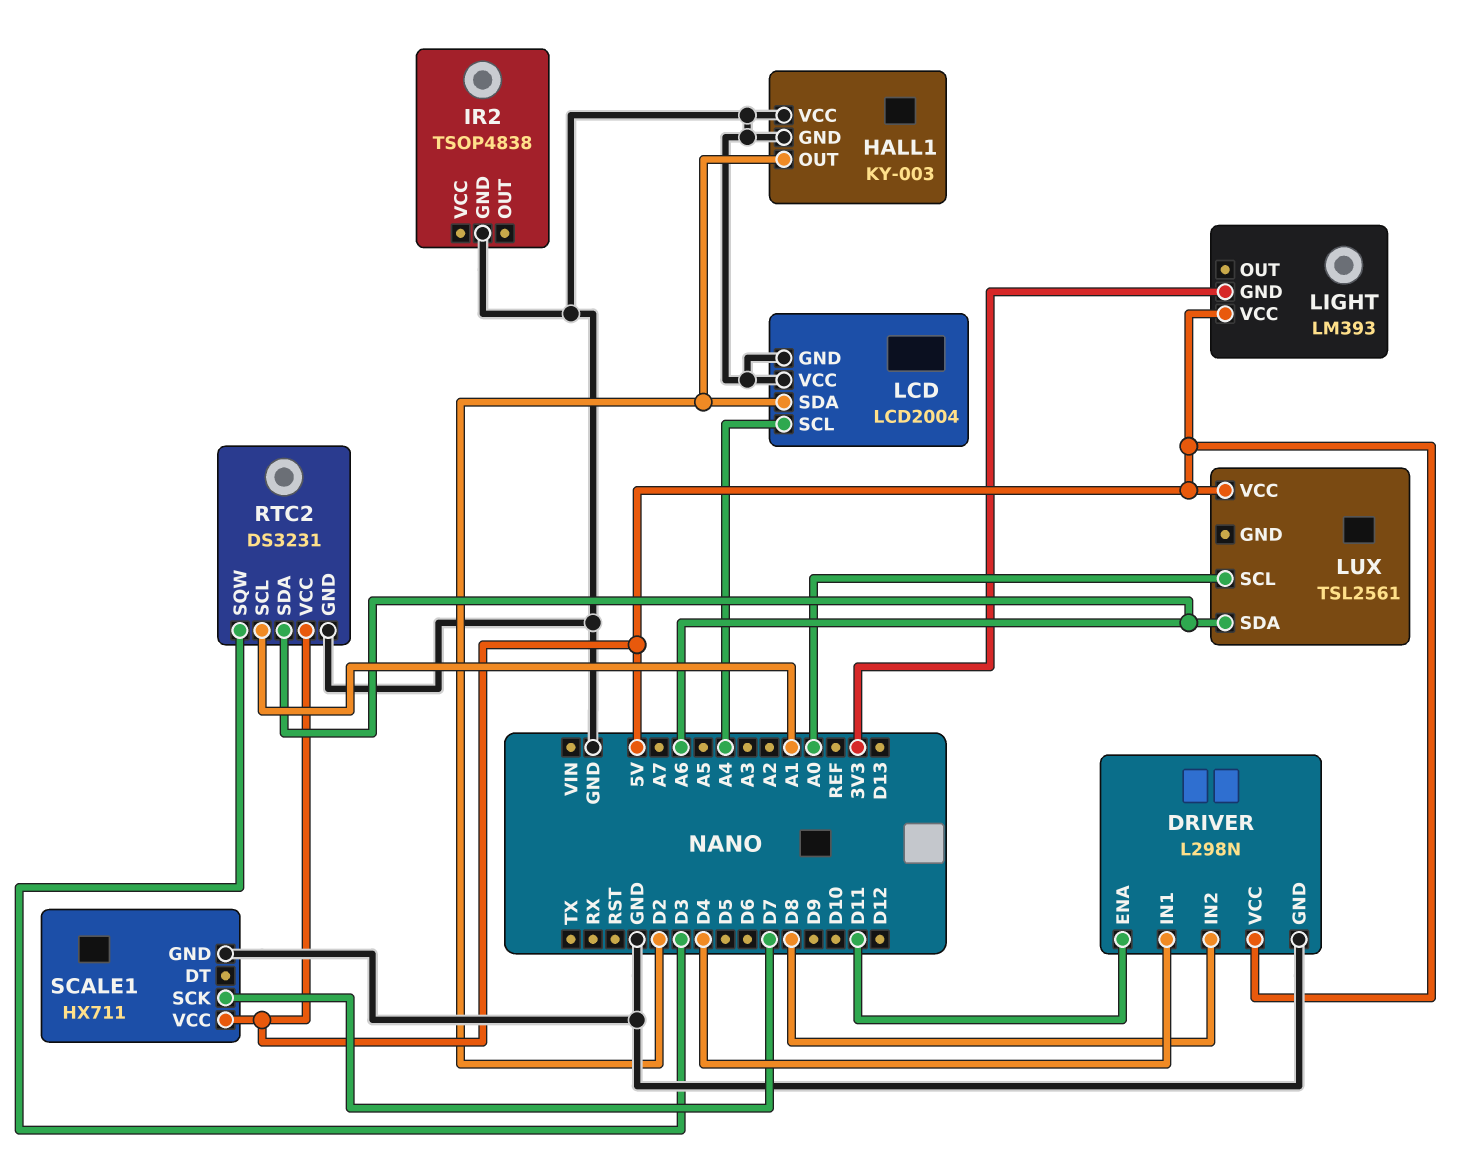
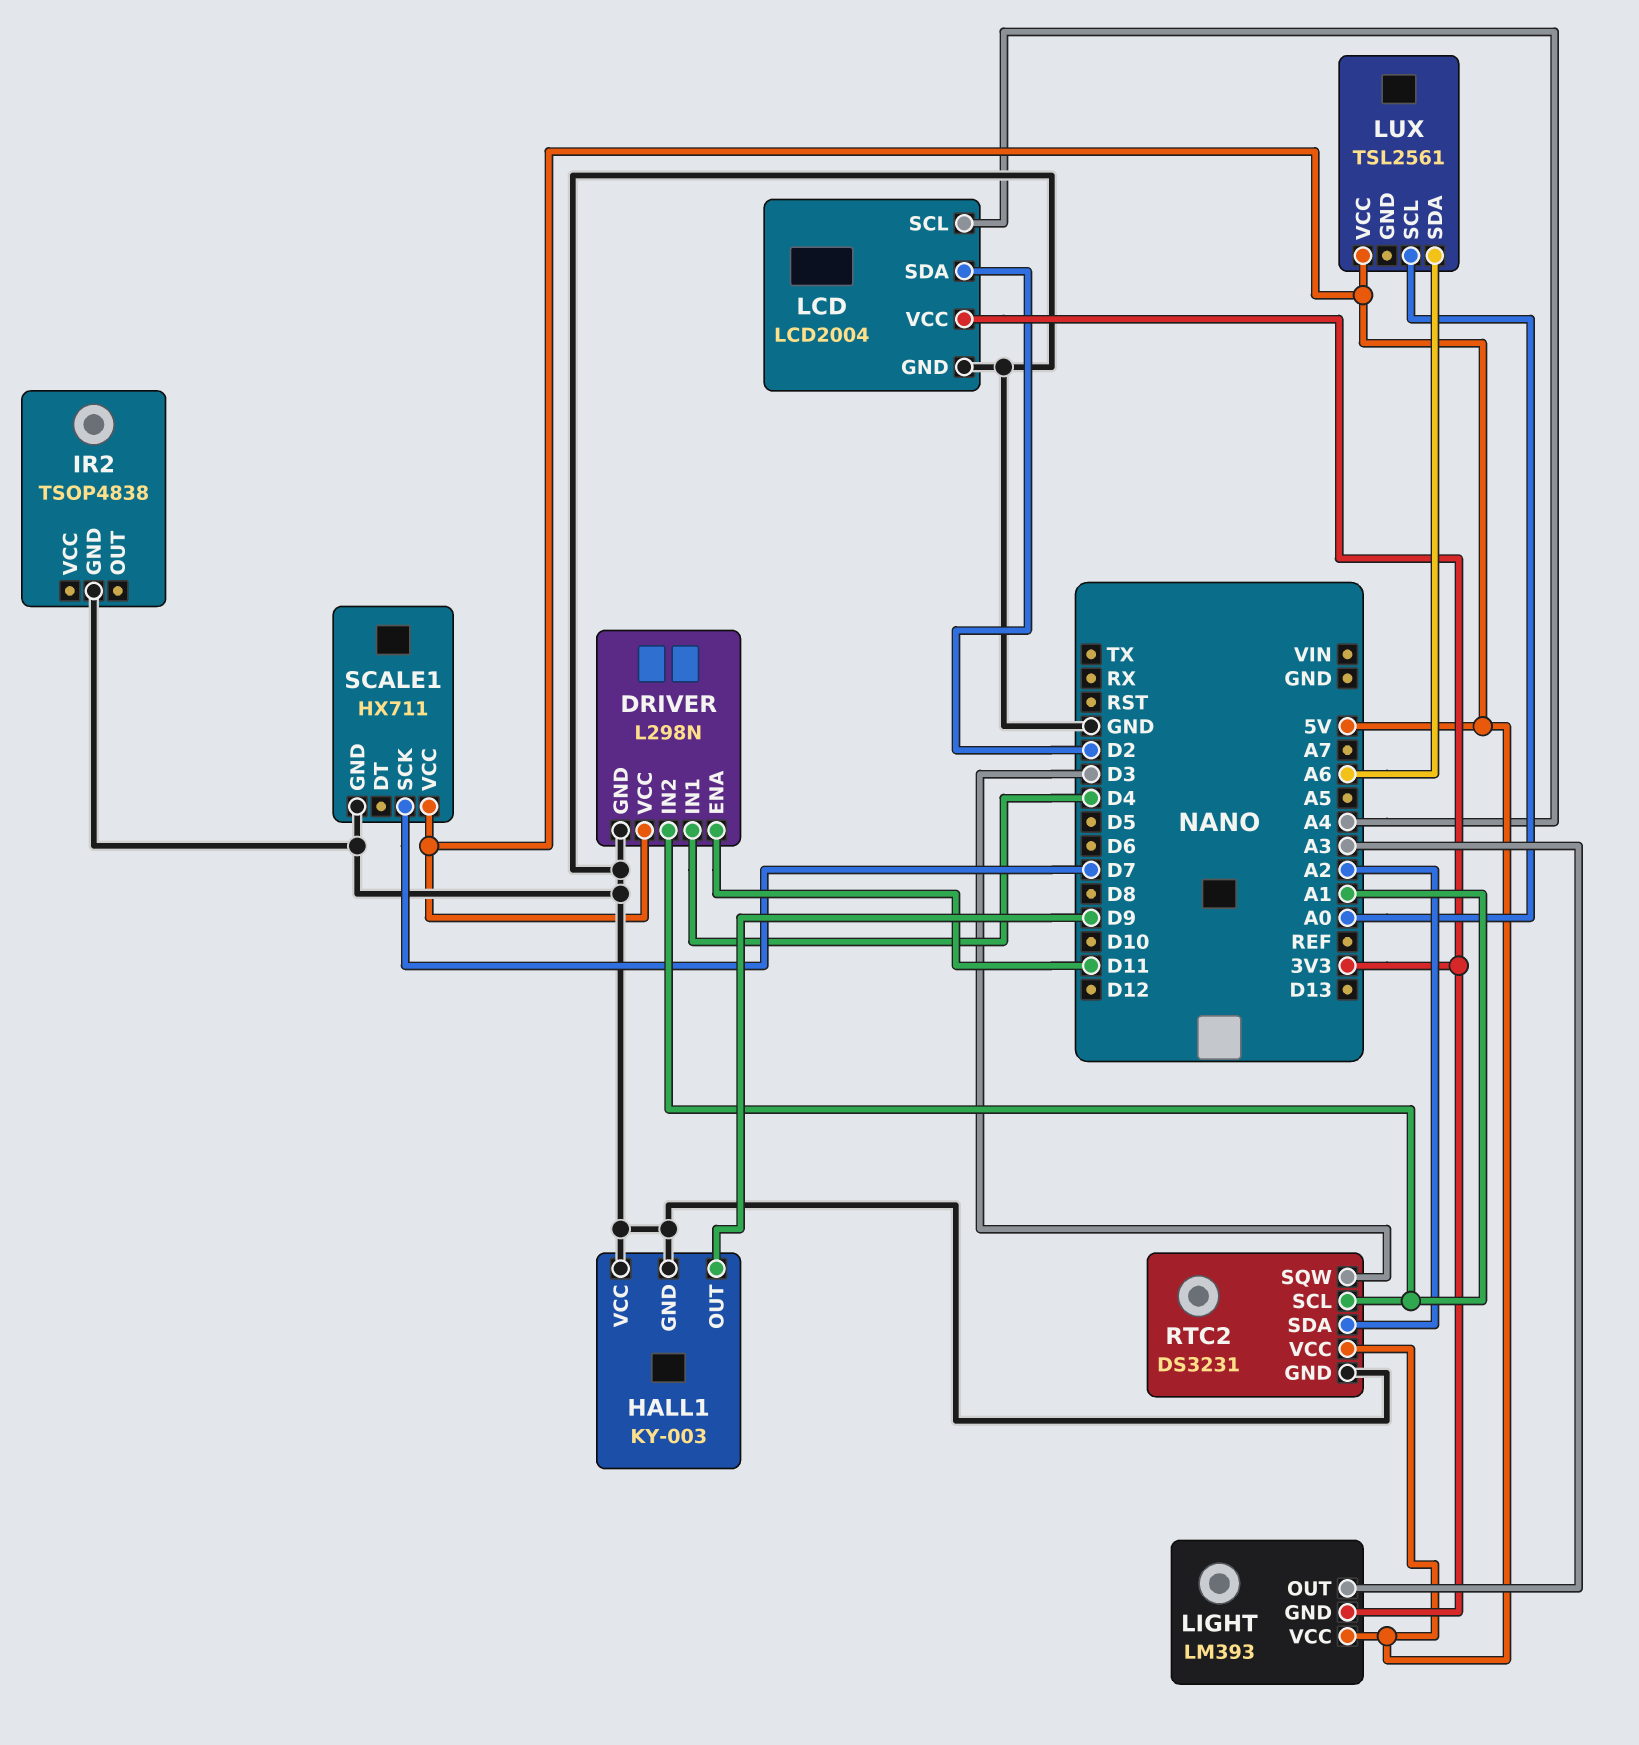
DRIVER pin IN2: D8 -> A1
HALL1 pin OUT: D2 -> D9
LCD pin VCC: GND -> 3V3
LIGHT pin OUT: none -> A3
RTC2 pin SDA: A6 -> A2

